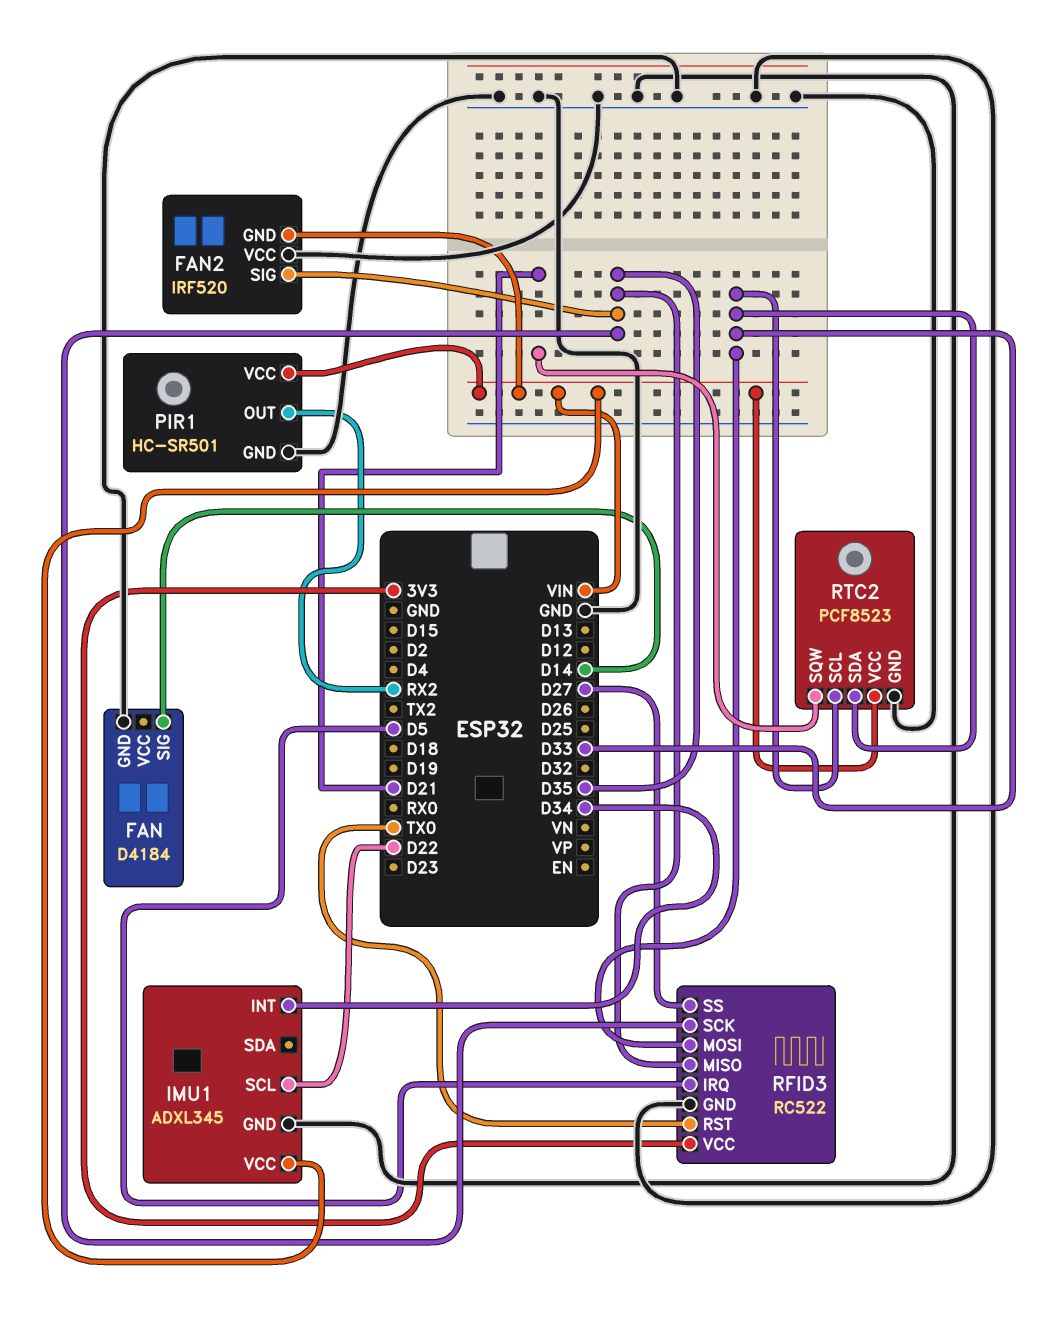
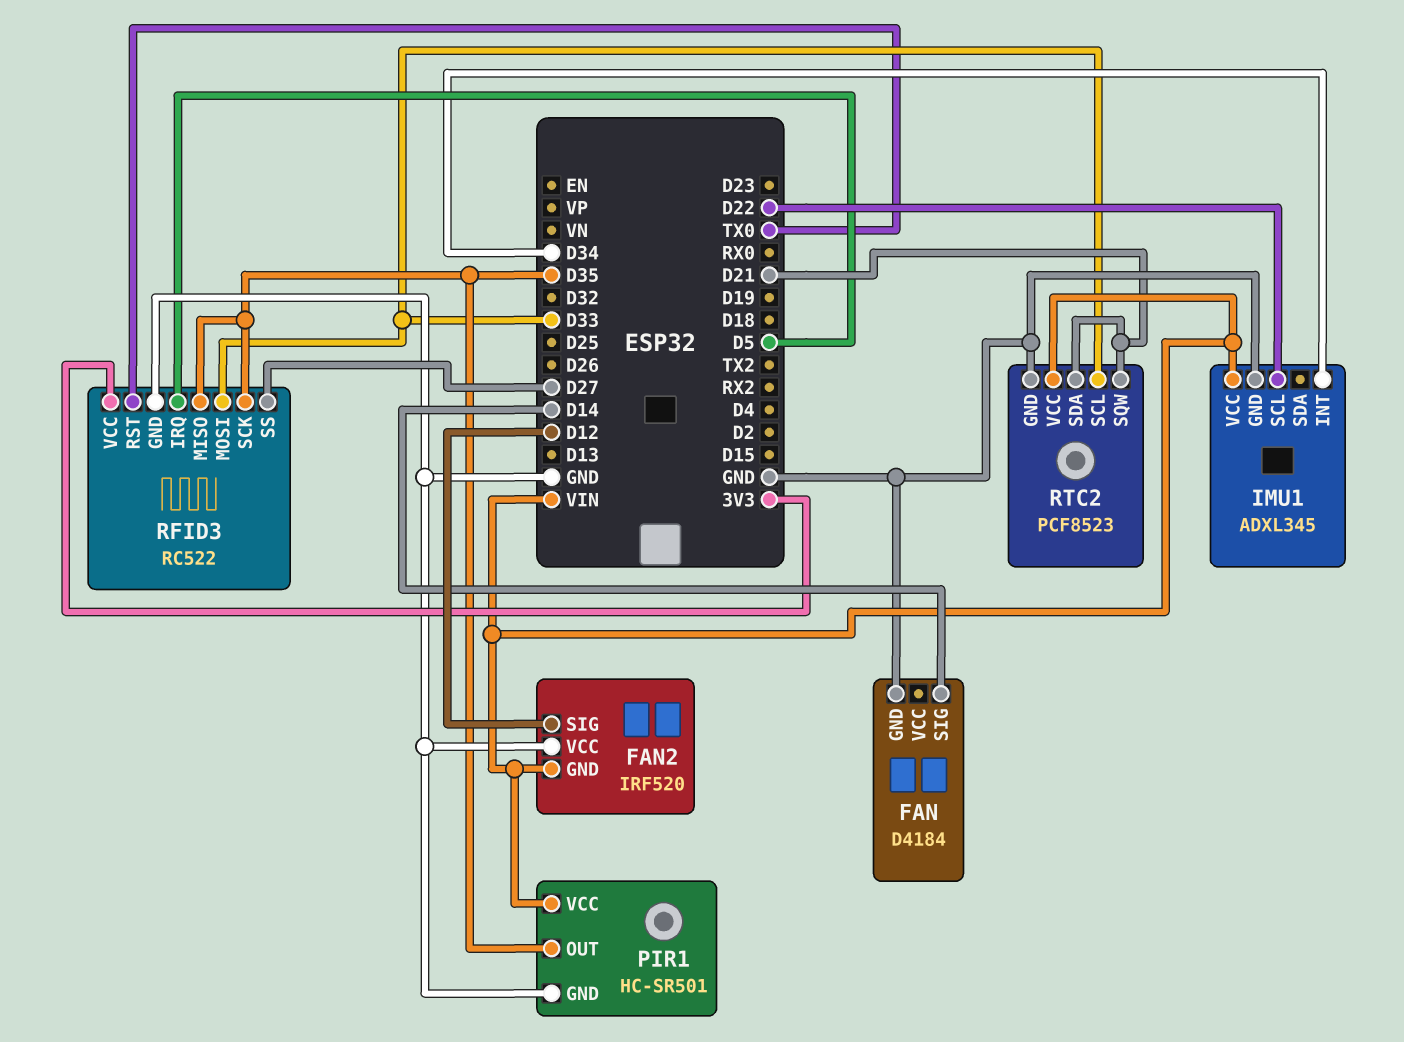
FAN2 pin SIG: D35 -> D12
PIR1 pin OUT: RX2 -> D35
RTC2 pin SDA: D33 -> D21

